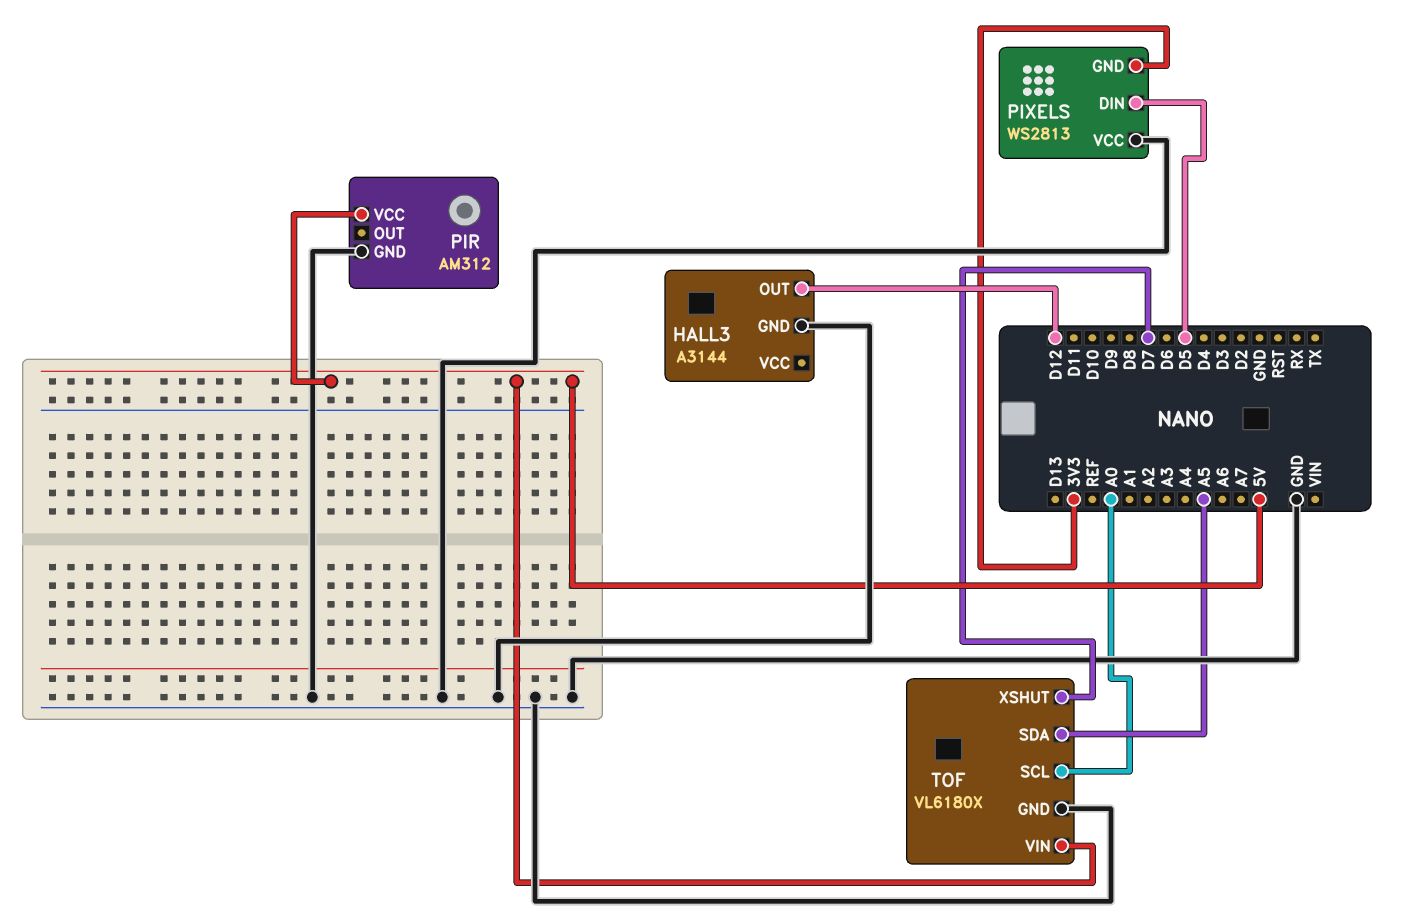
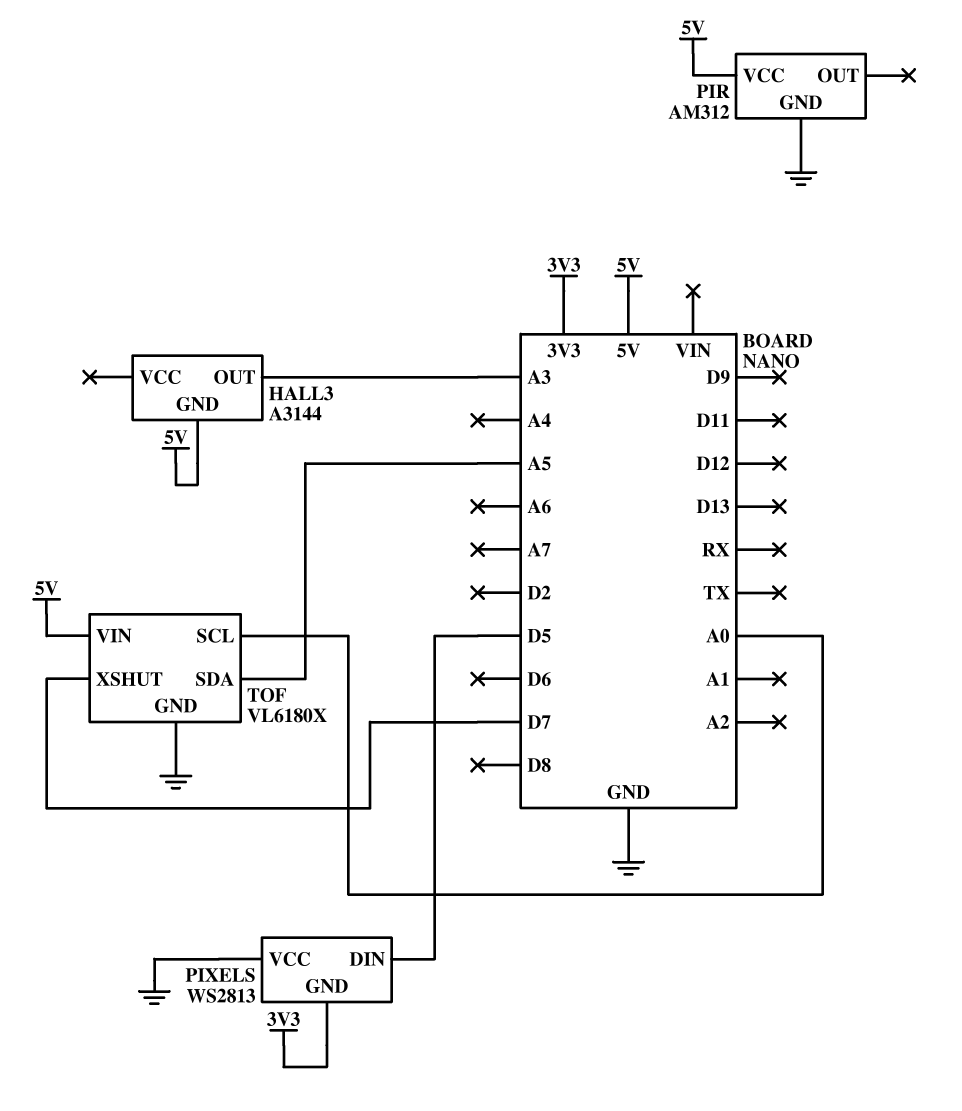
HALL3 pin GND: GND -> 5V
HALL3 pin OUT: D12 -> A3

